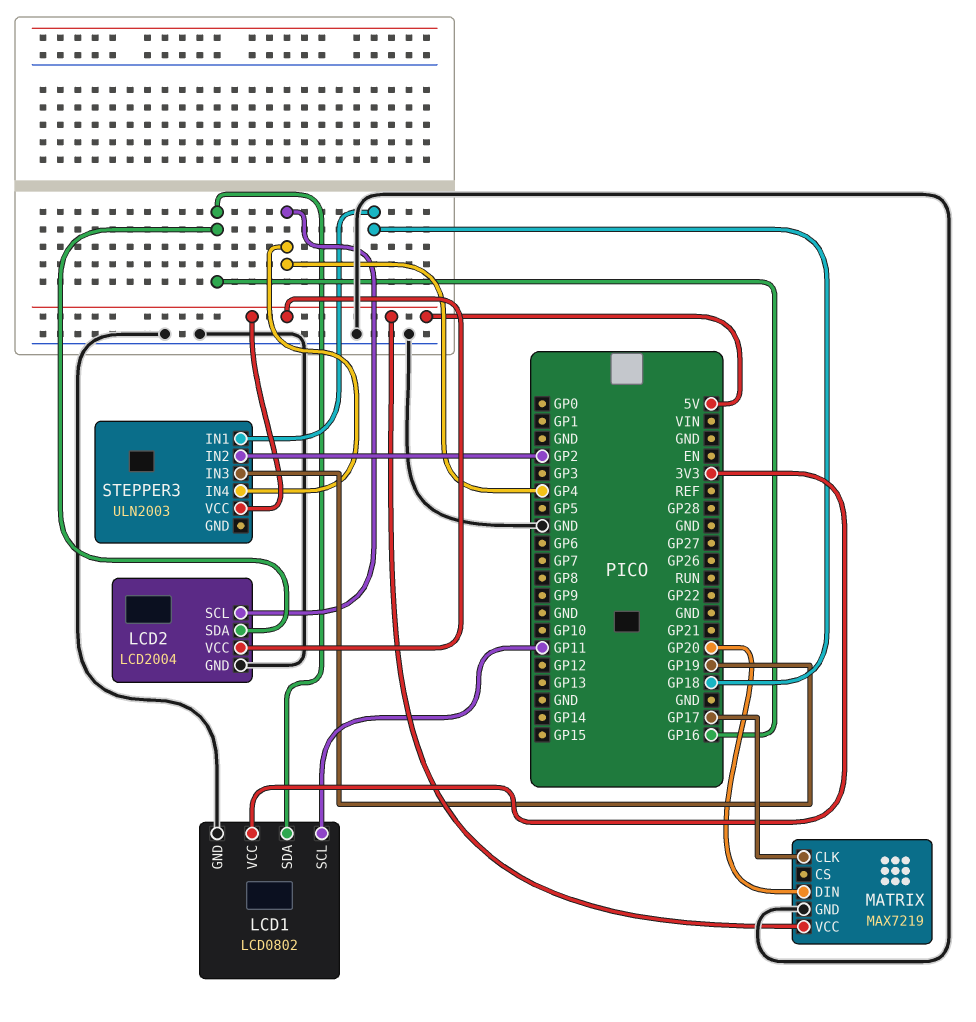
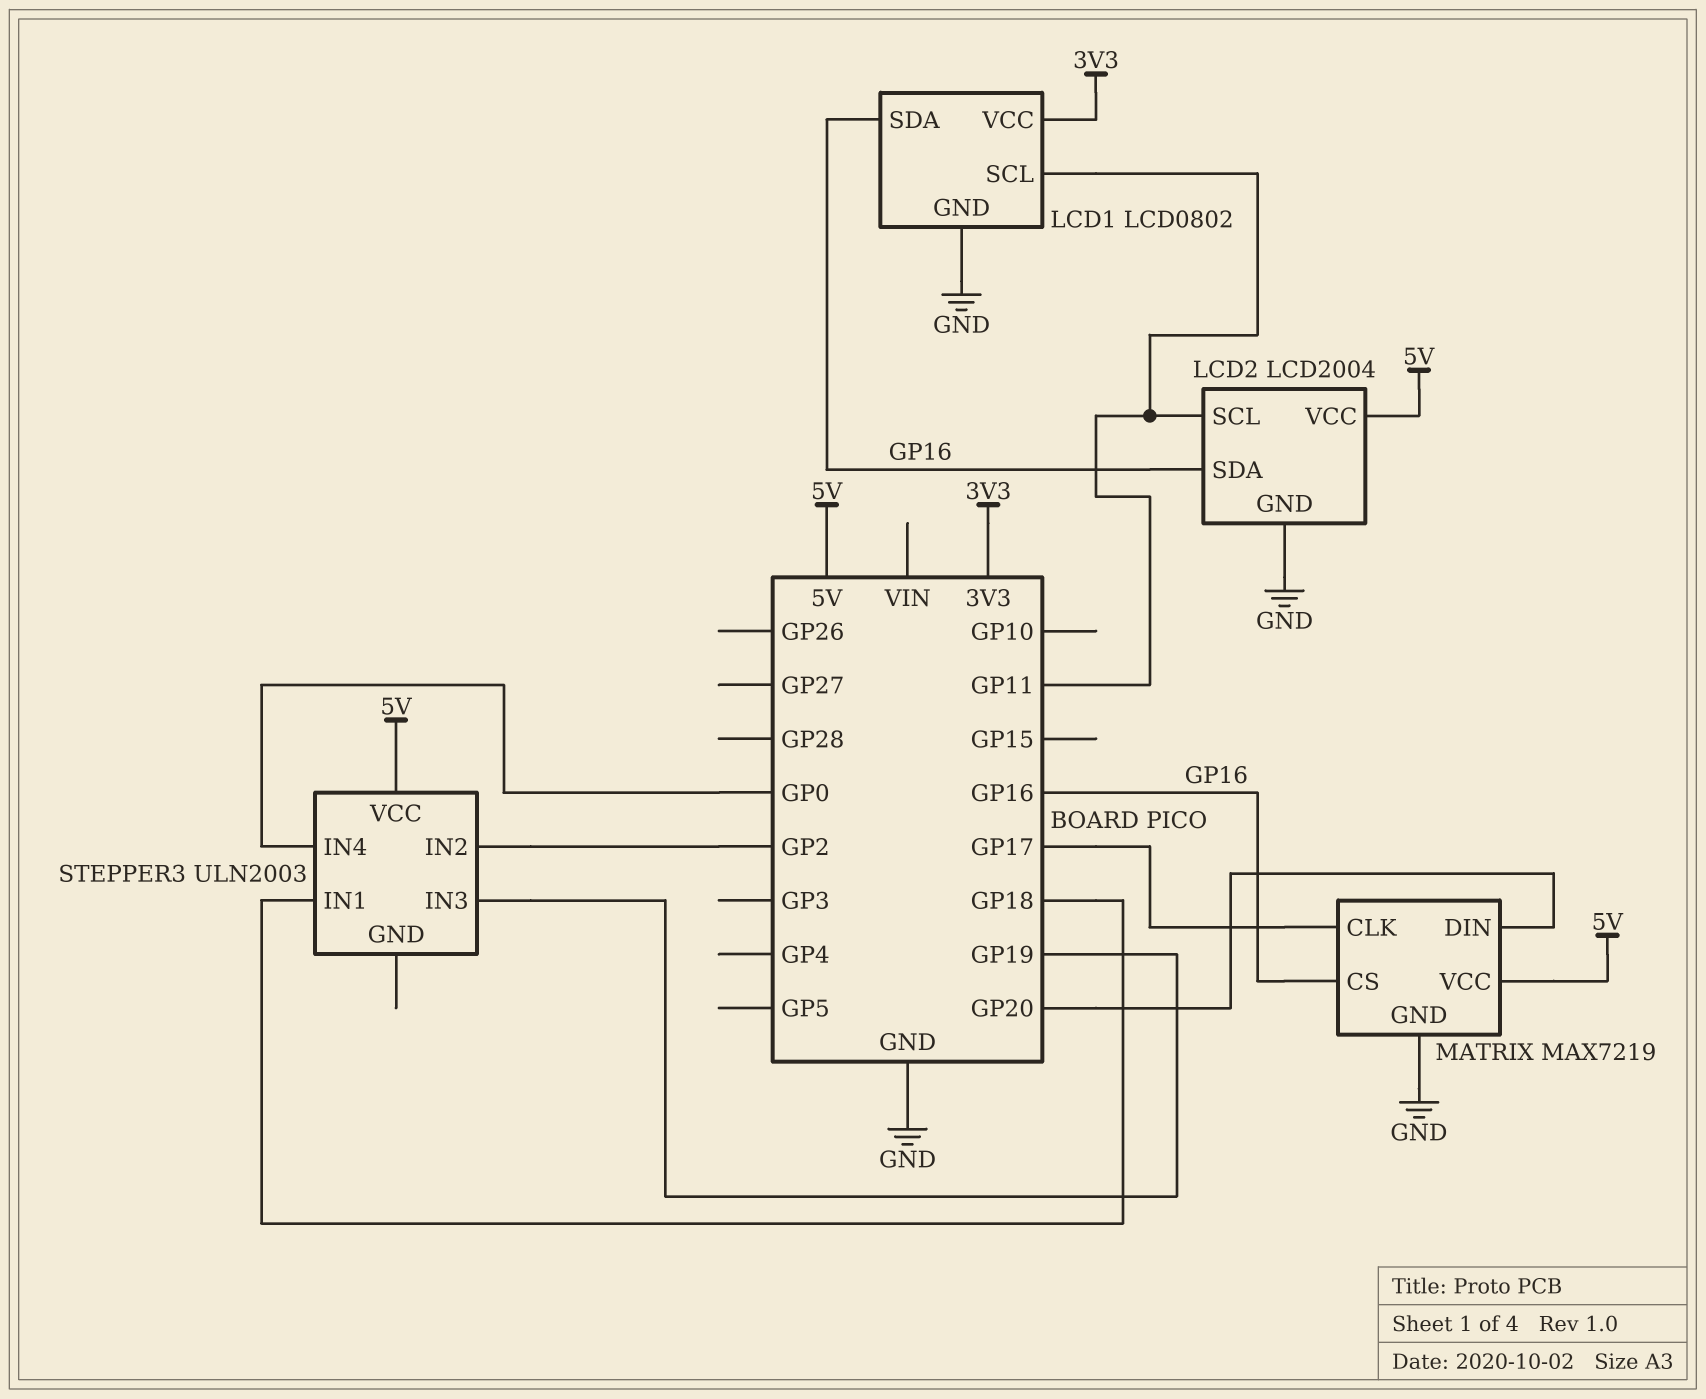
LCD2 pin SCL: GP4 -> GP11
MATRIX pin CS: none -> GP16
STEPPER3 pin IN4: GP4 -> GP0

